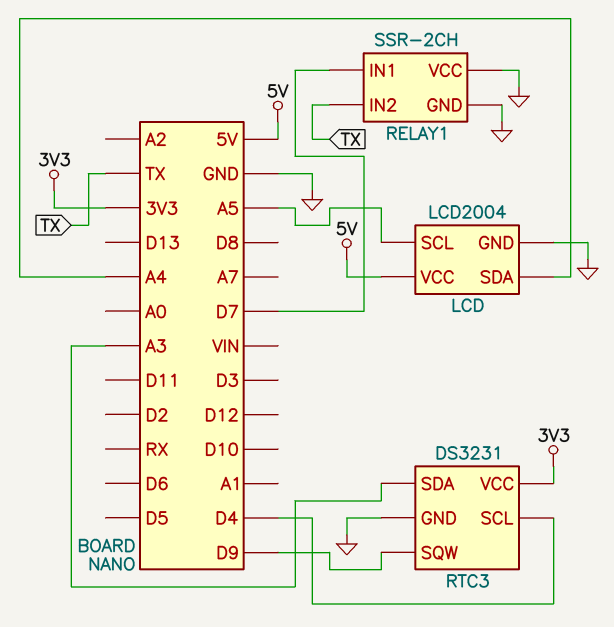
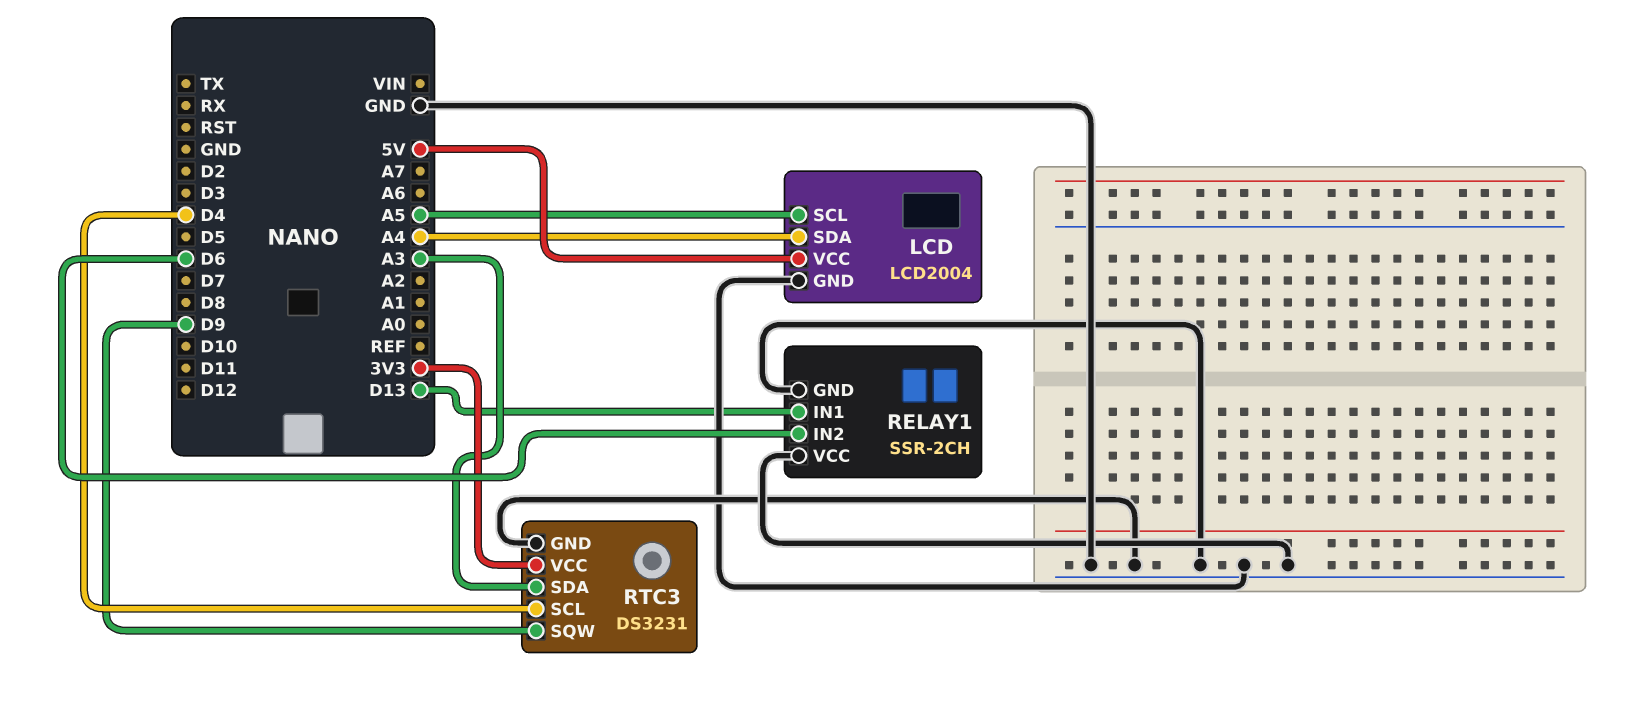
RELAY1 pin IN1: D7 -> D13
RELAY1 pin IN2: TX -> D6

